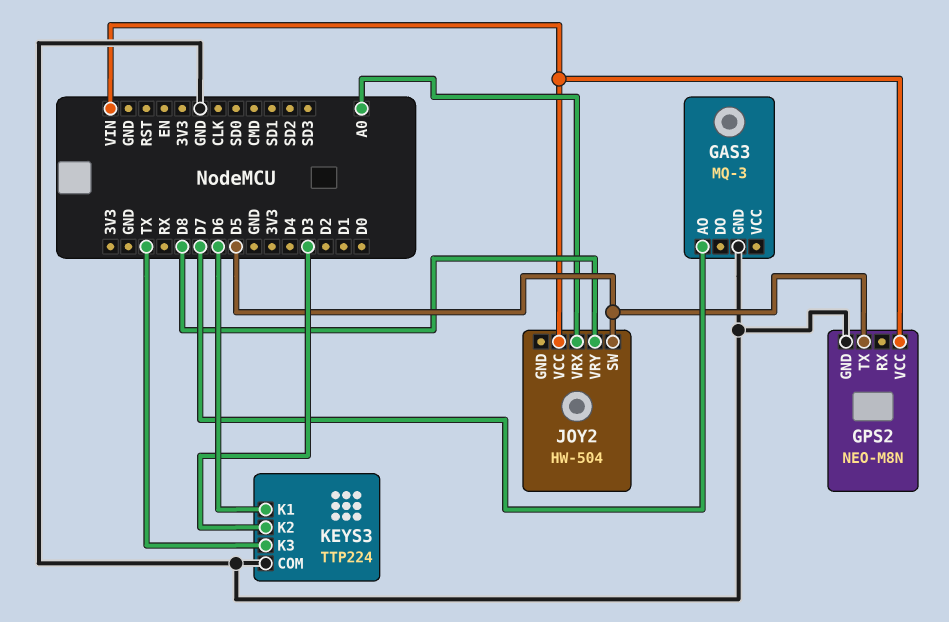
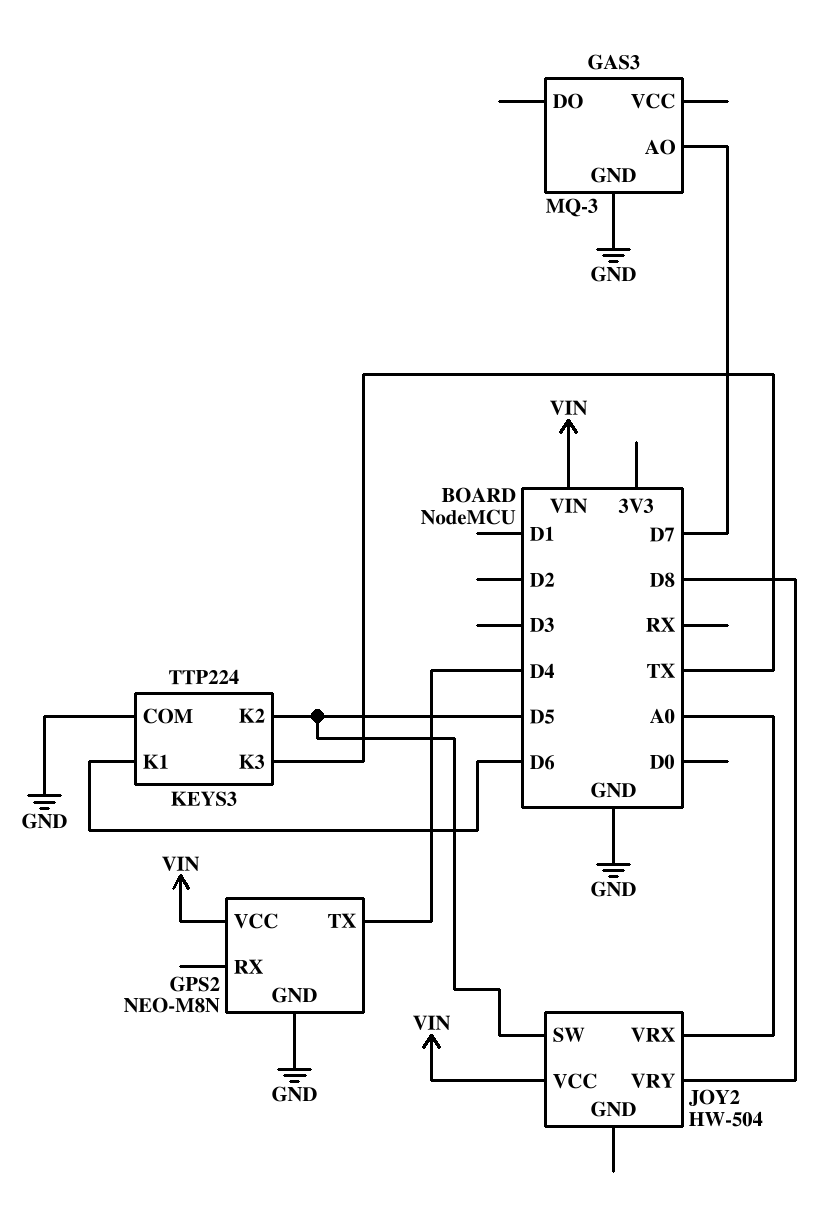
GPS2 pin TX: D5 -> D4
KEYS3 pin K2: D3 -> D5

